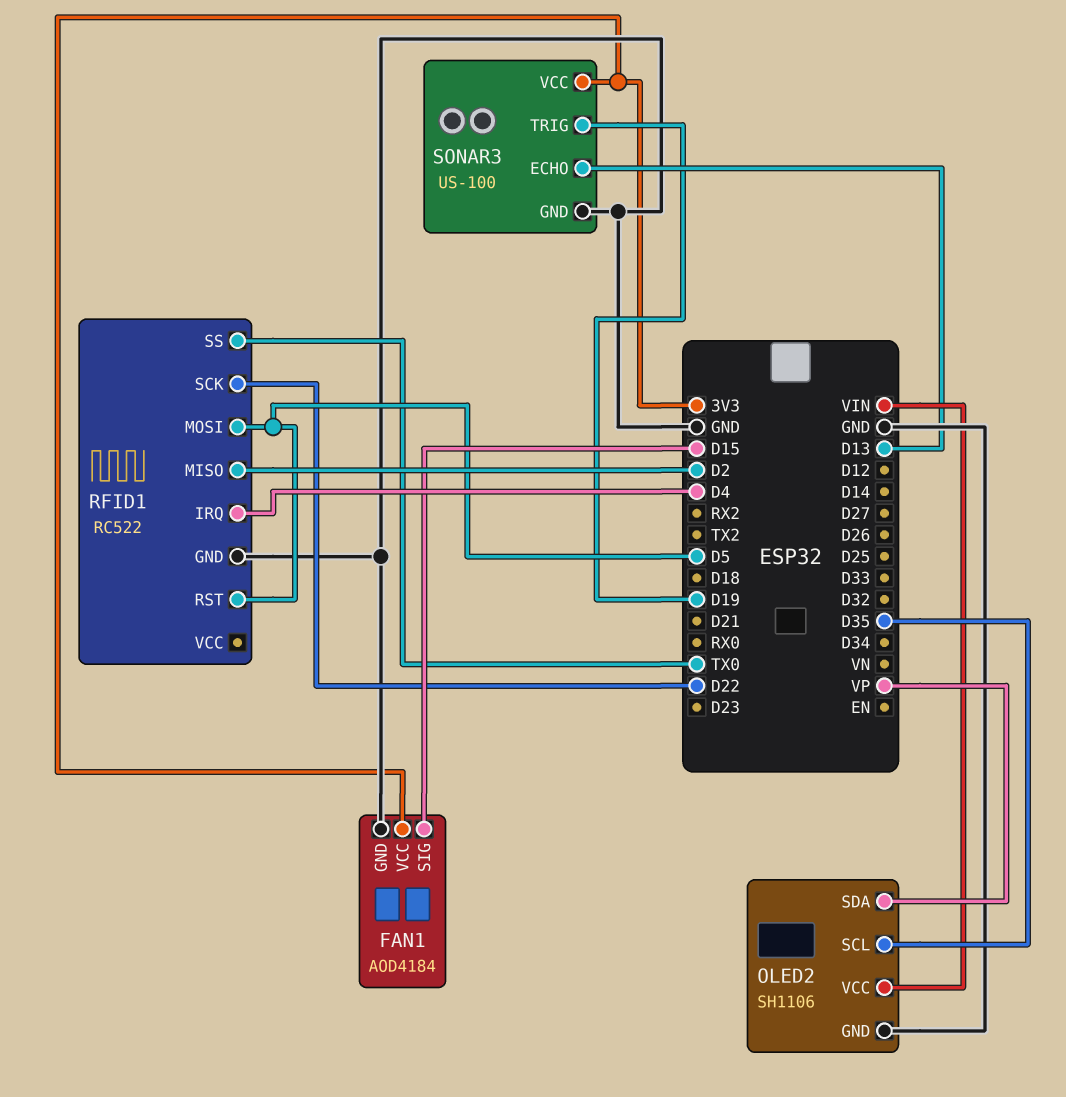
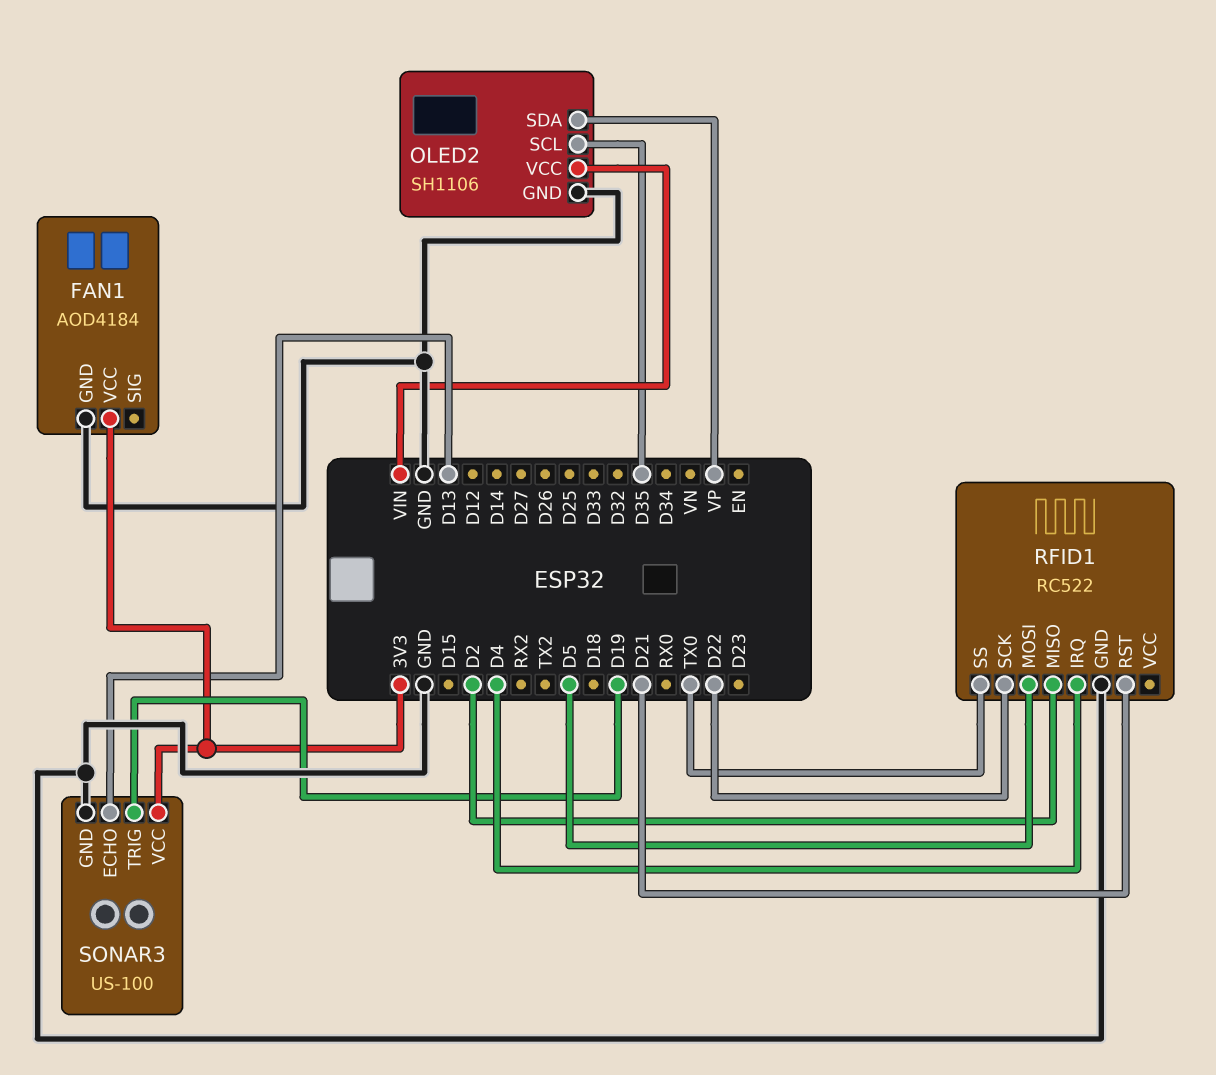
FAN1 pin SIG: D15 -> none
RFID1 pin RST: D5 -> D21

